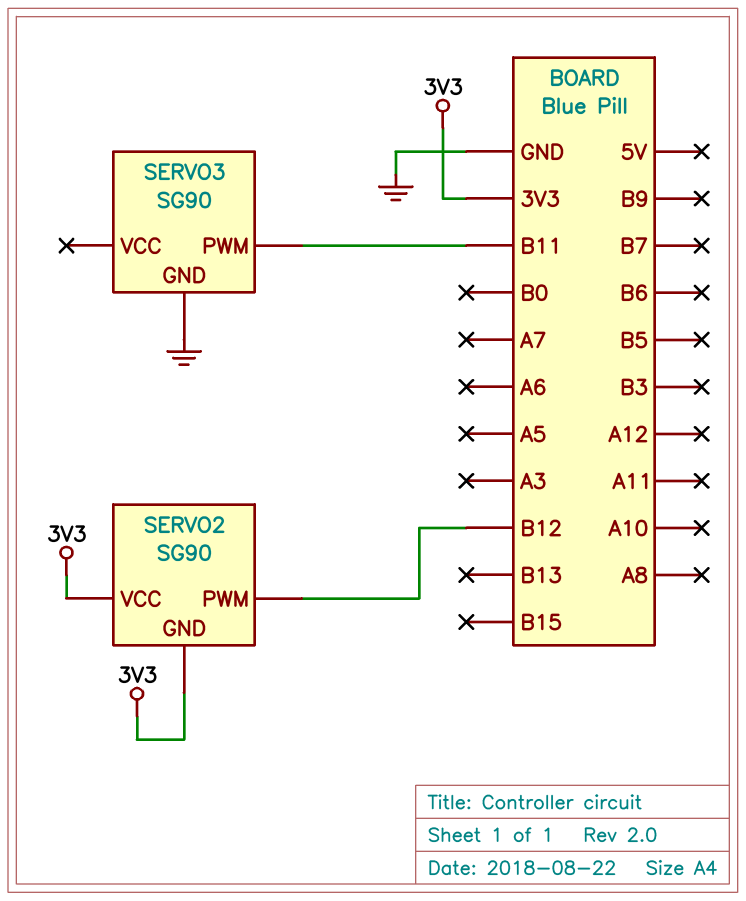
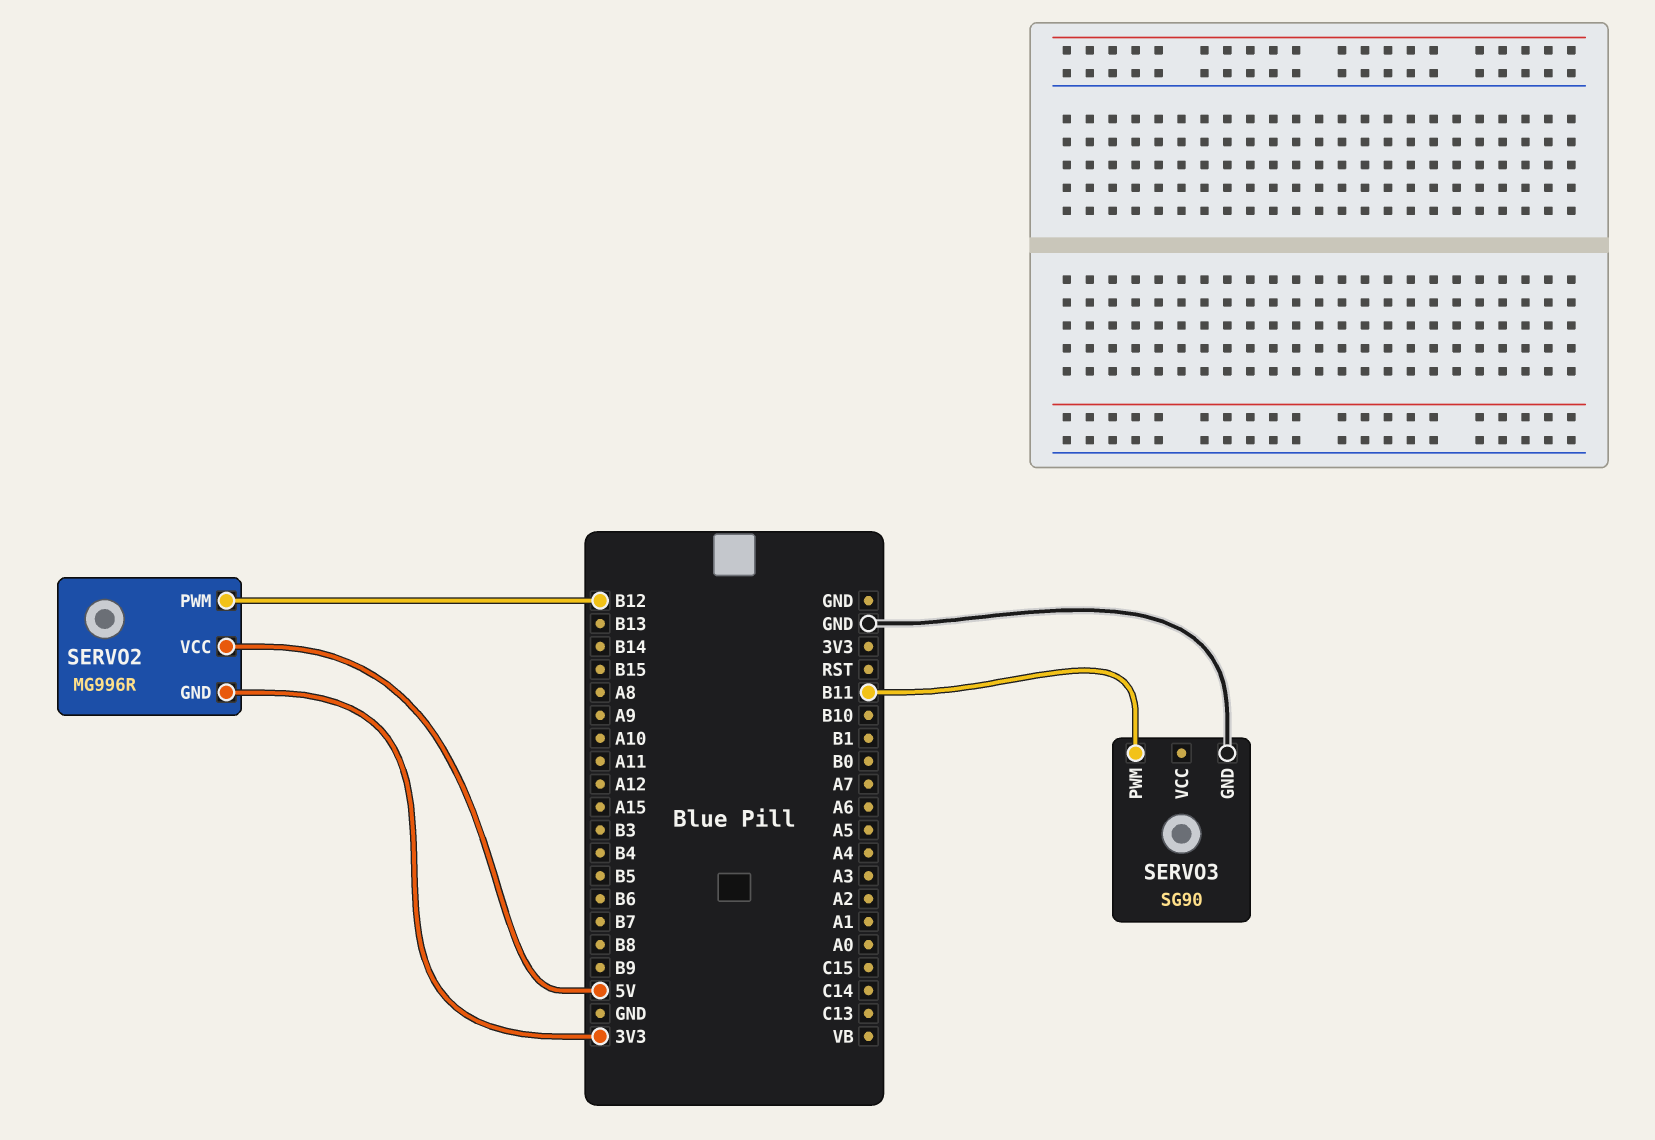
SERVO2: SG90 -> MG996R
SERVO2 pin VCC: 3V3 -> 5V

